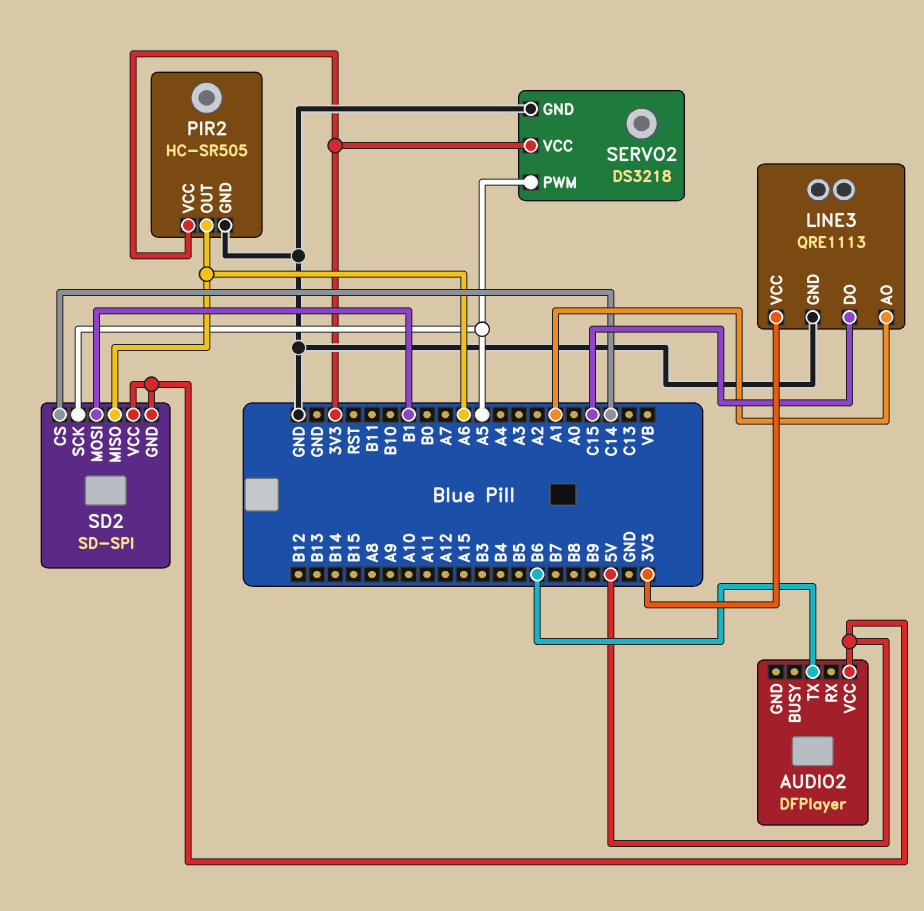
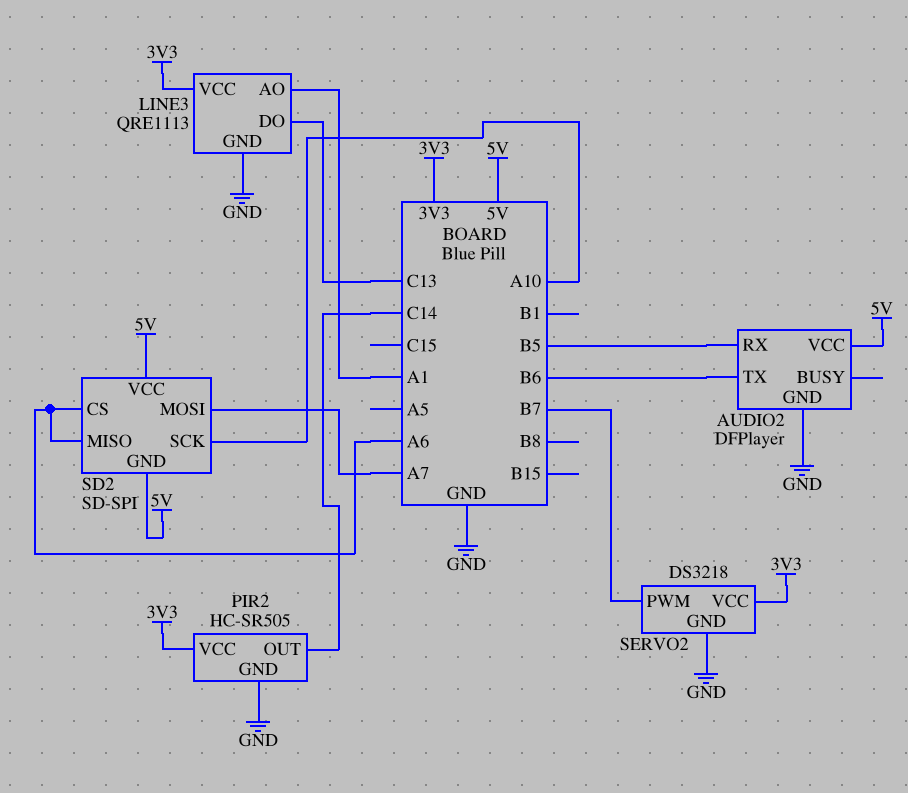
AUDIO2 pin GND: none -> GND
AUDIO2 pin RX: none -> B5
LINE3 pin DO: C15 -> C13
PIR2 pin OUT: A6 -> C14
SD2 pin CS: C14 -> A6
SD2 pin MOSI: B1 -> A7
SD2 pin SCK: A5 -> A10
SERVO2 pin PWM: A5 -> B7

